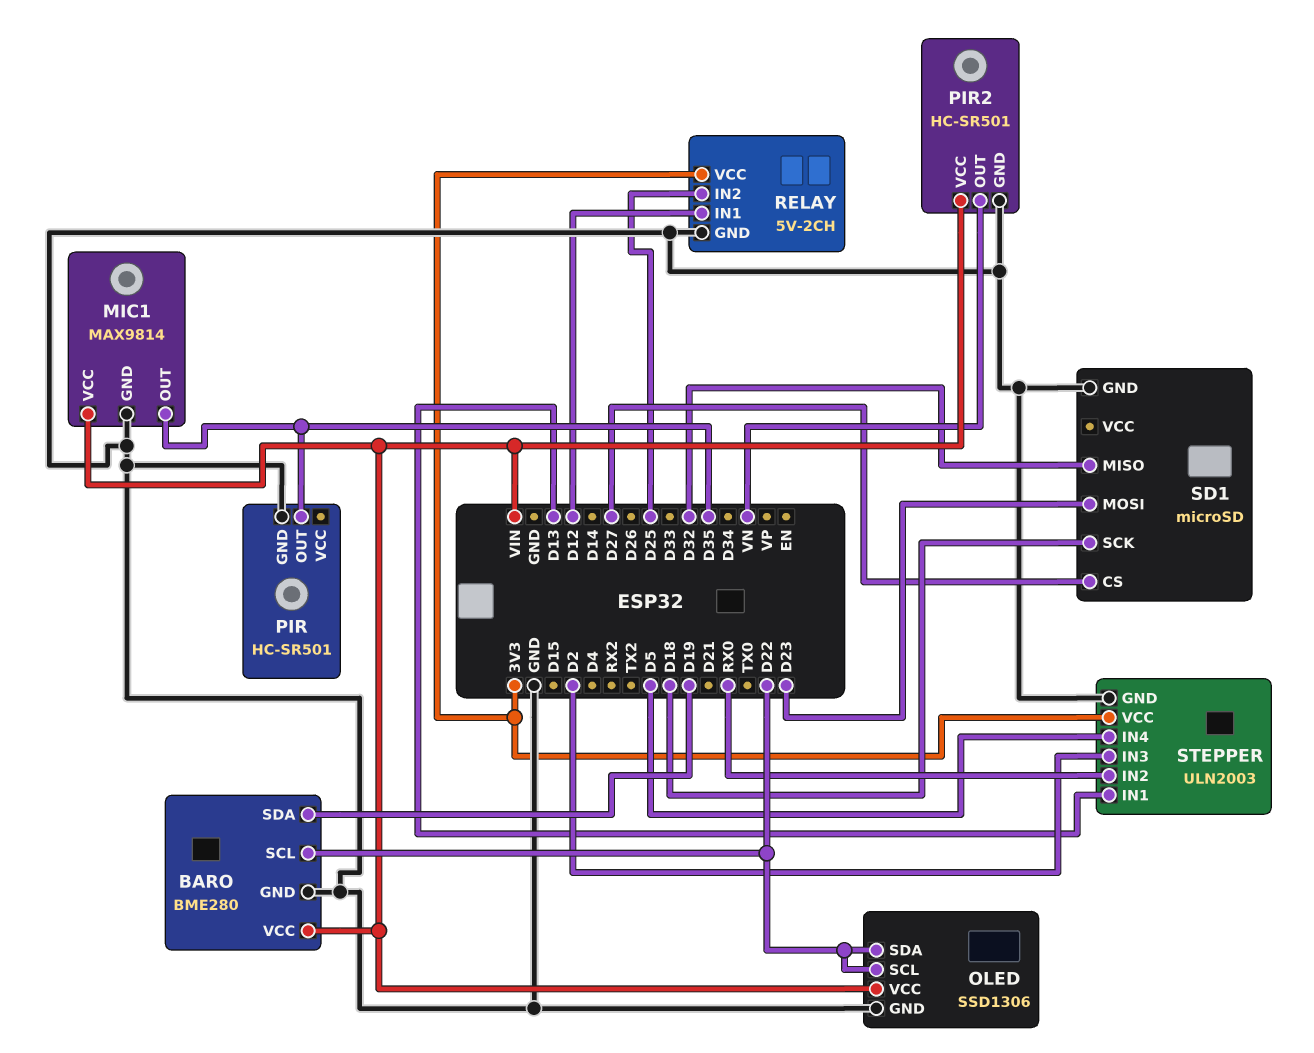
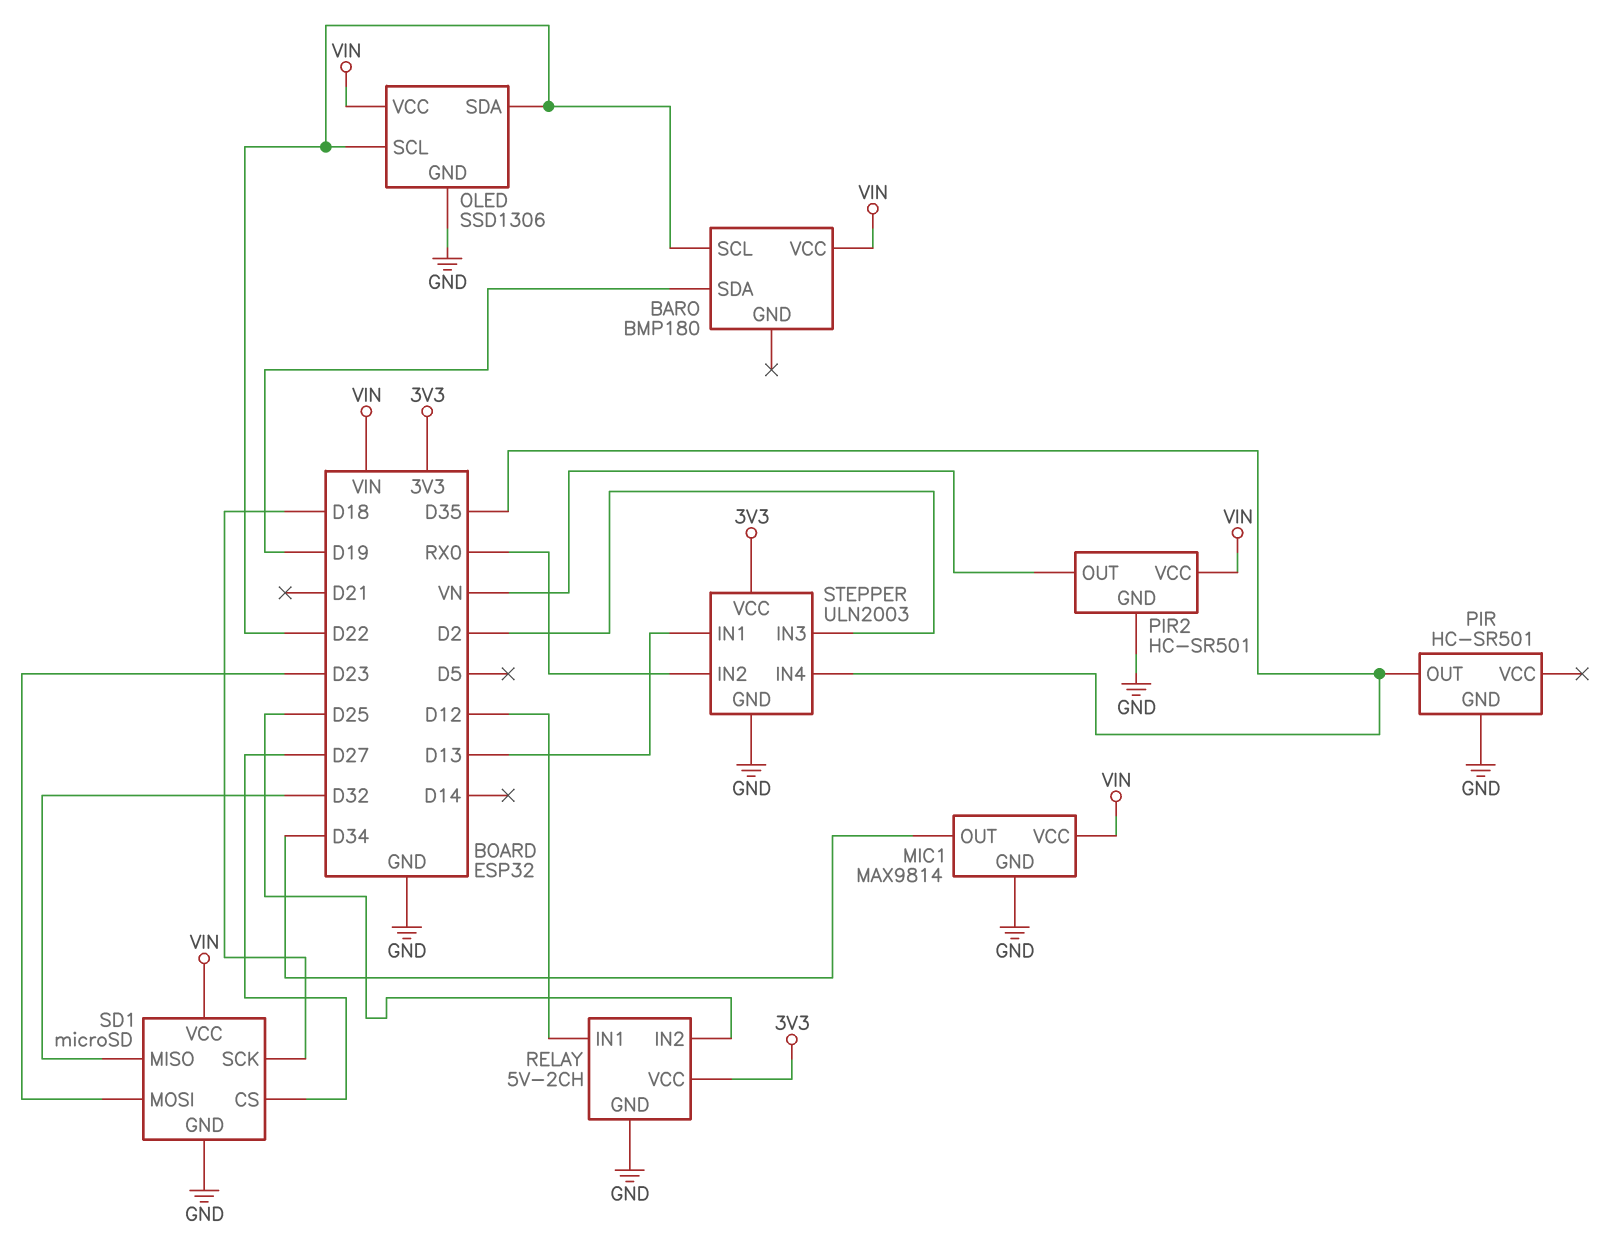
BARO: BME280 -> BMP180
BARO pin GND: GND -> none
MIC1 pin OUT: D35 -> D34
SD1 pin VCC: none -> VIN
STEPPER pin IN4: D5 -> D35

